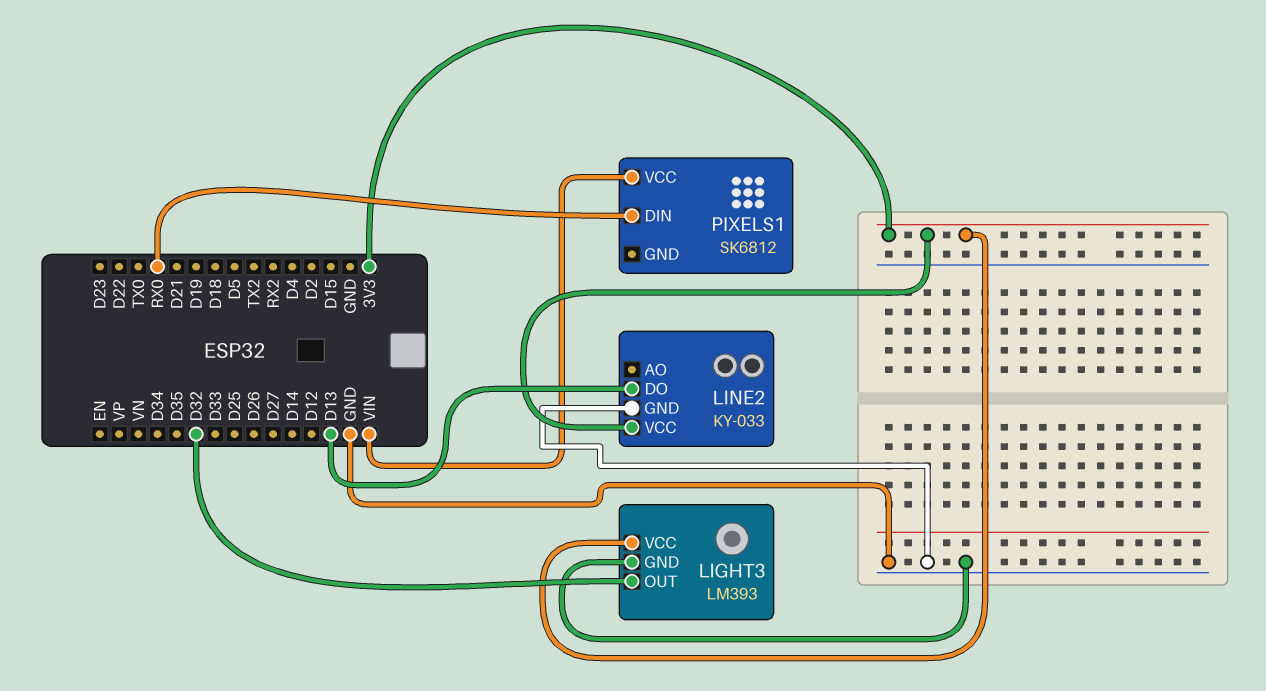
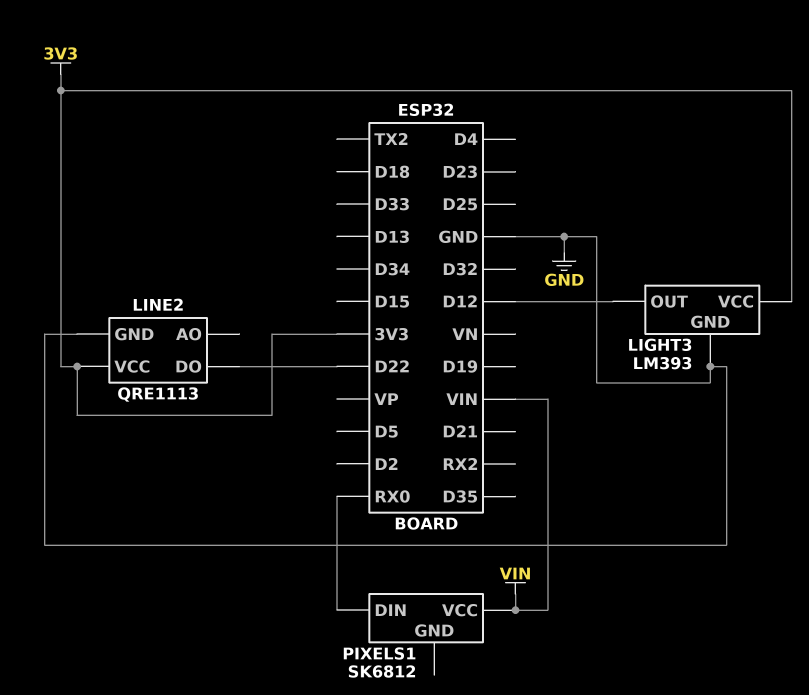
LIGHT3 pin OUT: D32 -> D12
LINE2: KY-033 -> QRE1113
LINE2 pin DO: D13 -> D22

